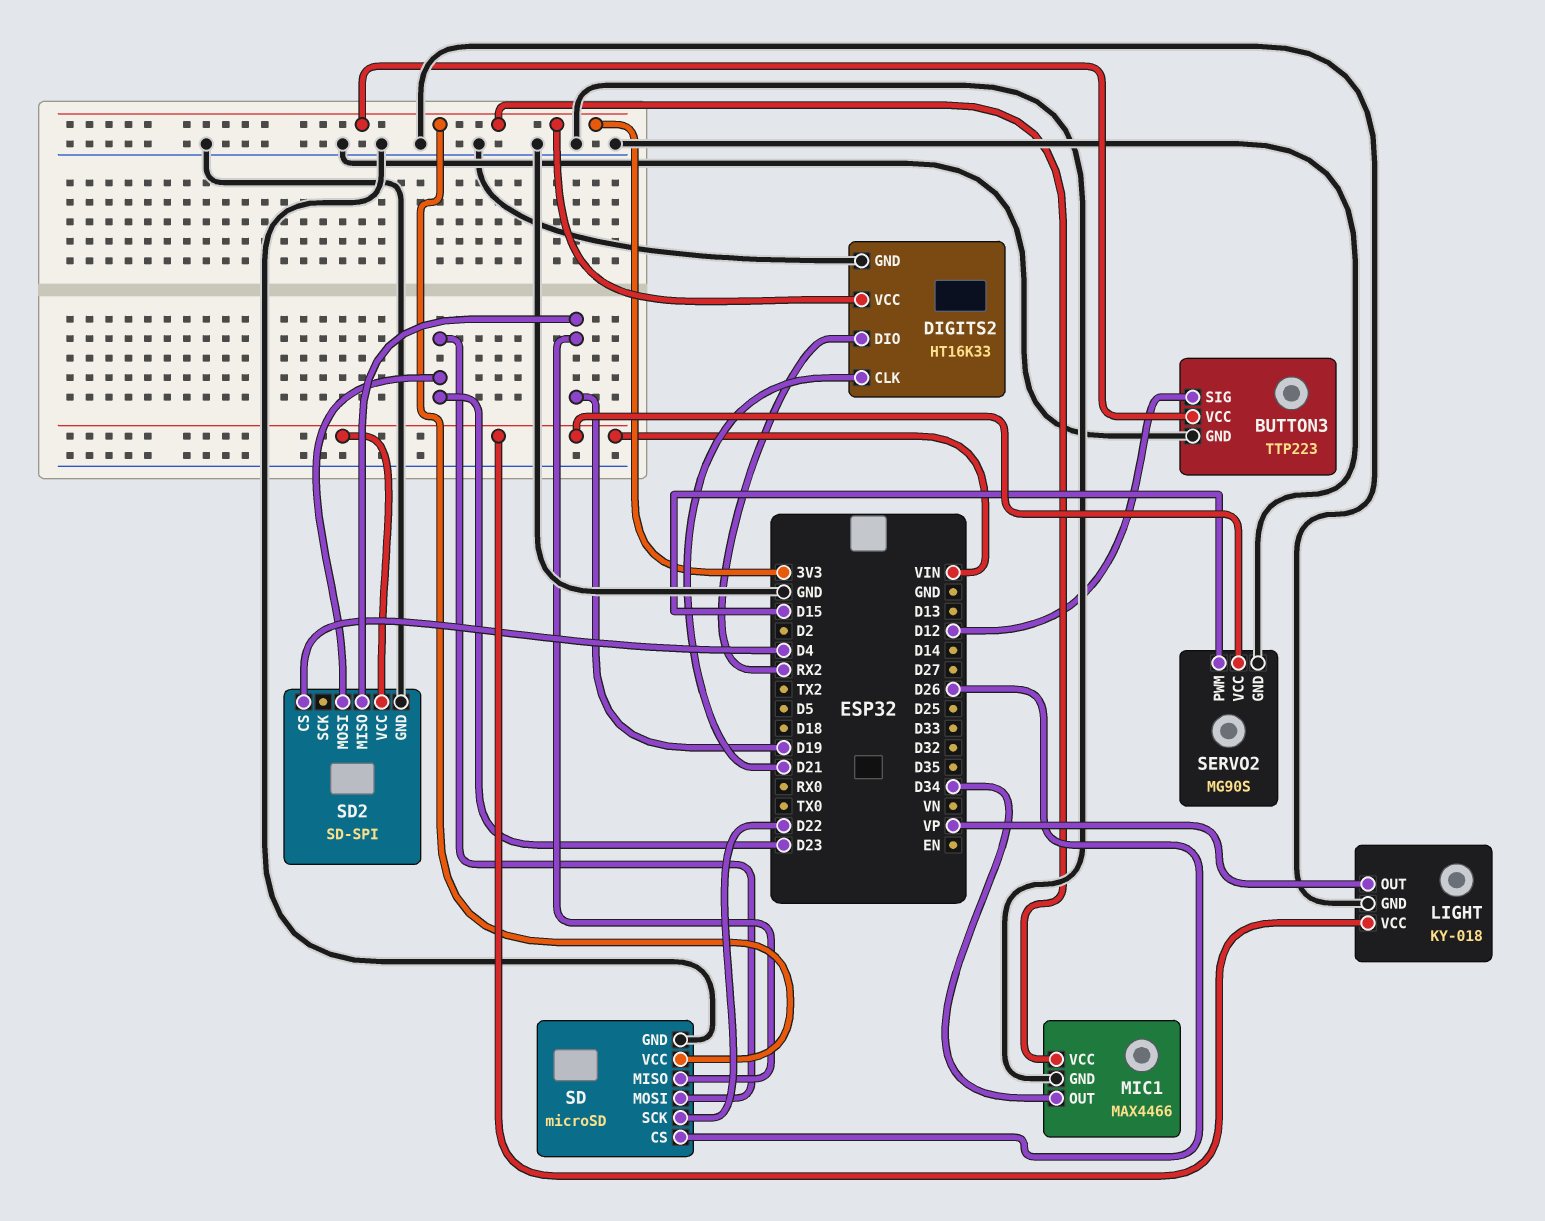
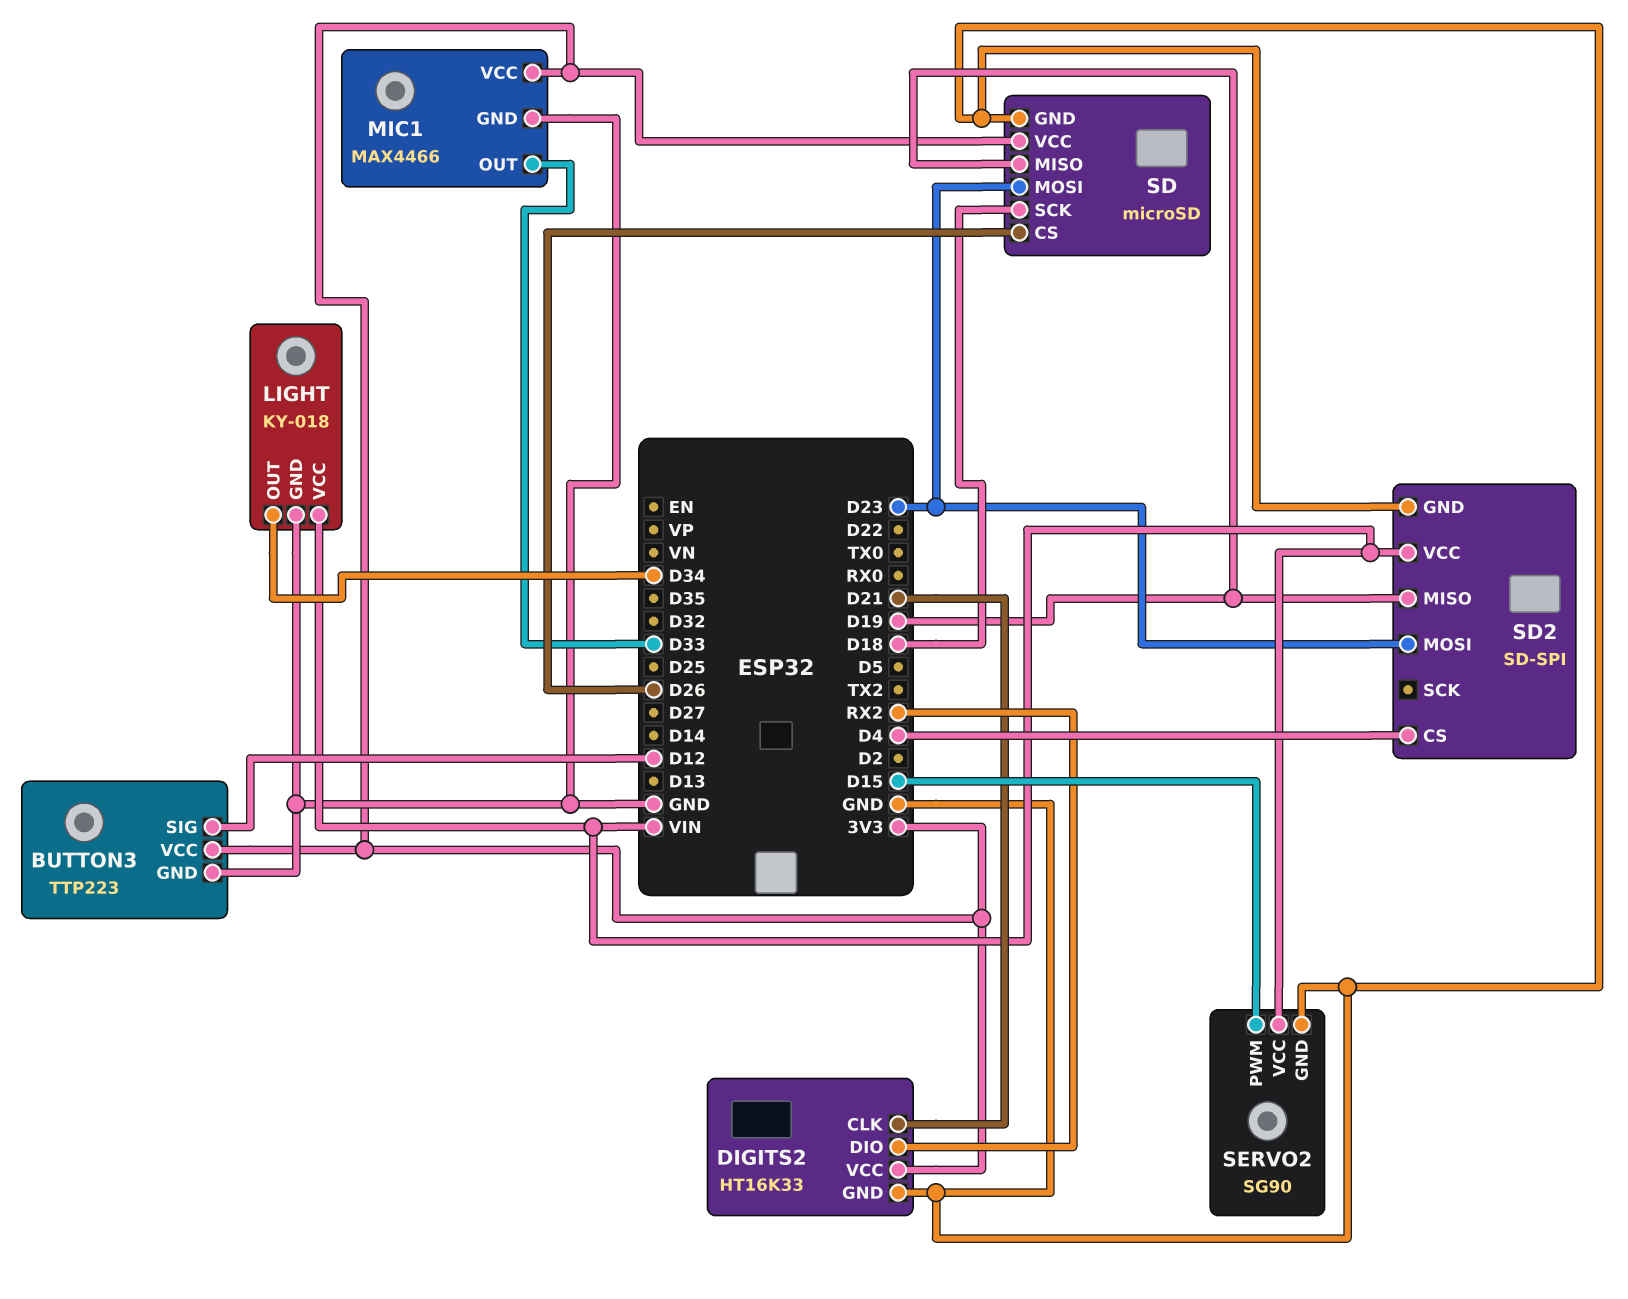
LIGHT pin OUT: VP -> D34
MIC1 pin OUT: D34 -> D33
SD pin SCK: D22 -> D18
SERVO2: MG90S -> SG90

